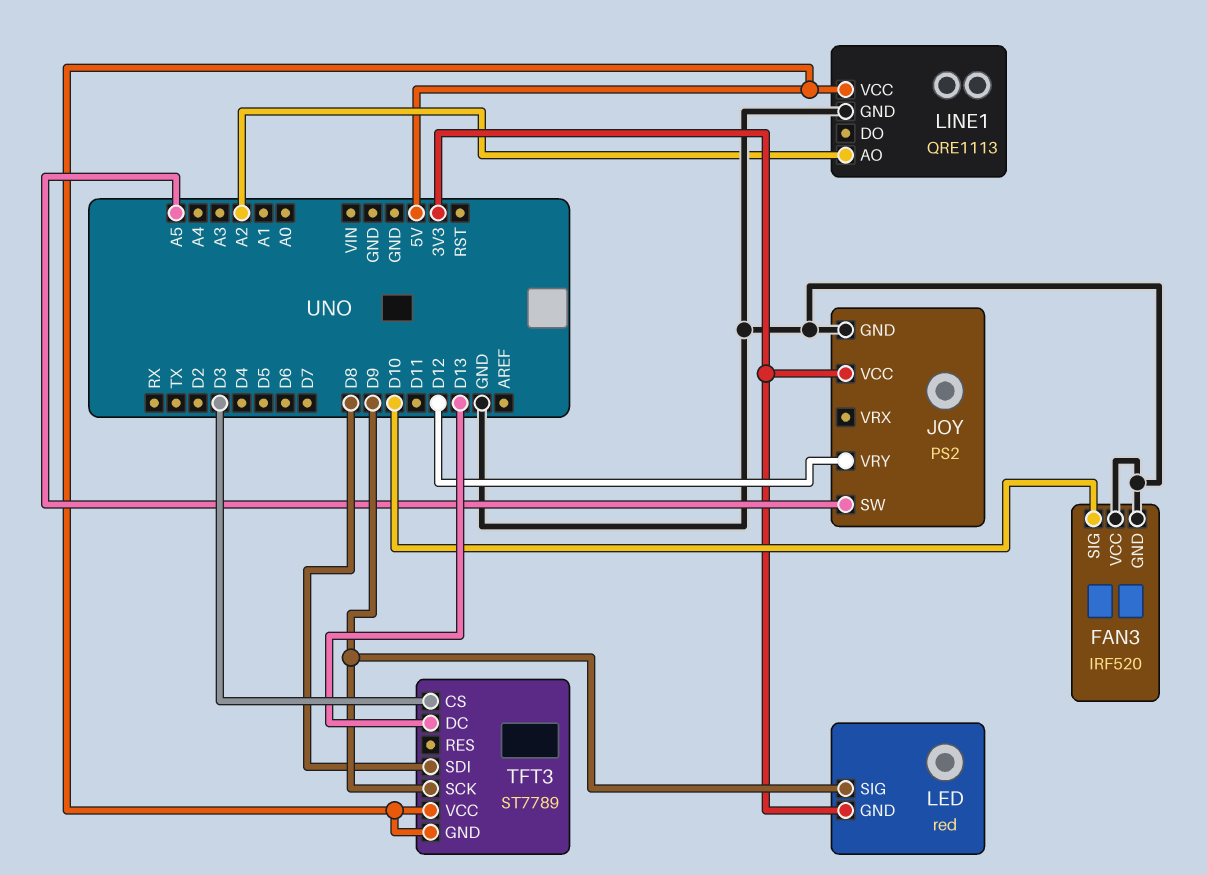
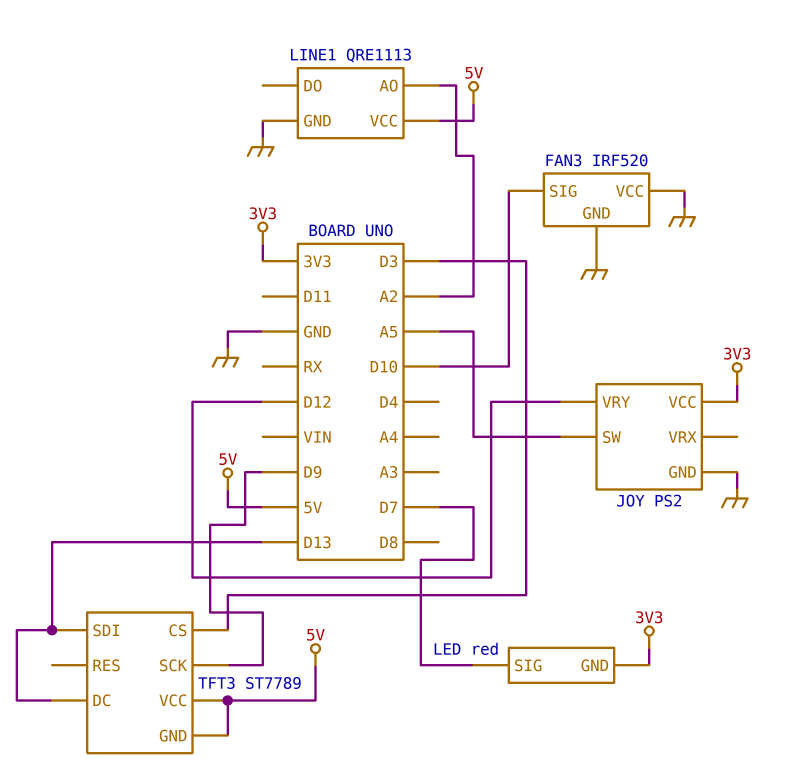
LED pin SIG: D9 -> D7
TFT3 pin SDI: D8 -> D13

